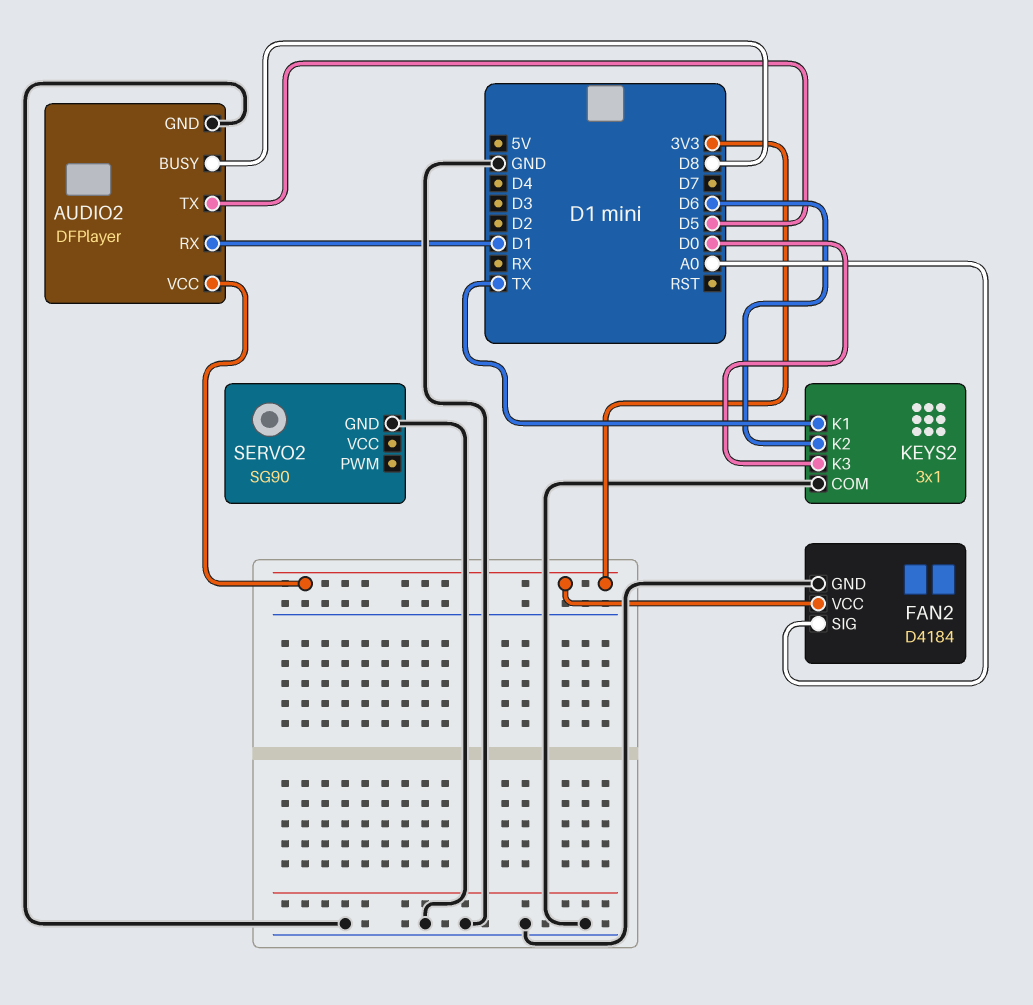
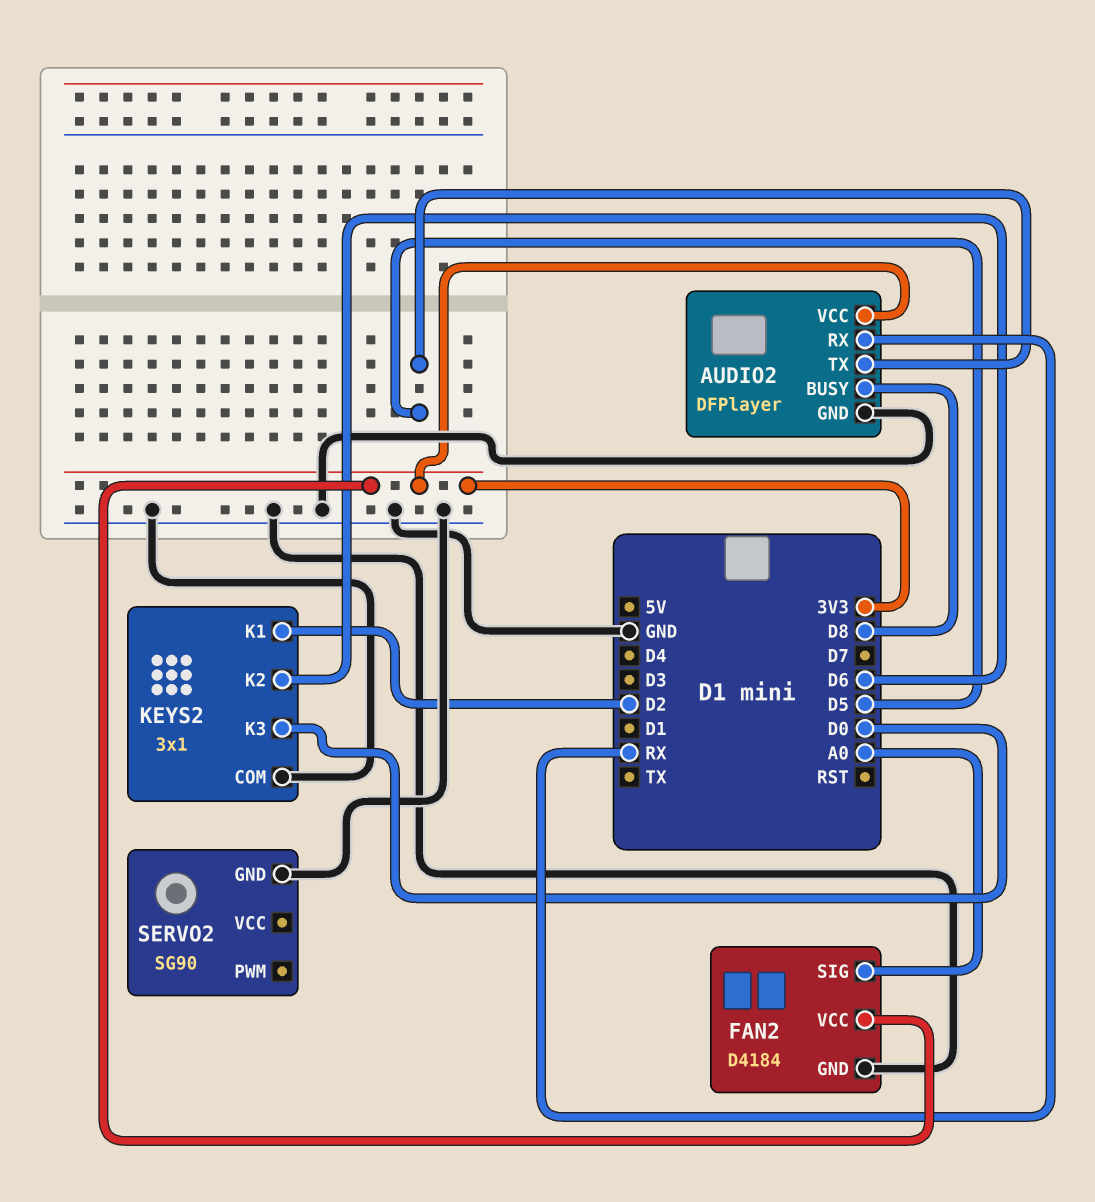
AUDIO2 pin RX: D1 -> RX
KEYS2 pin K1: TX -> D2

